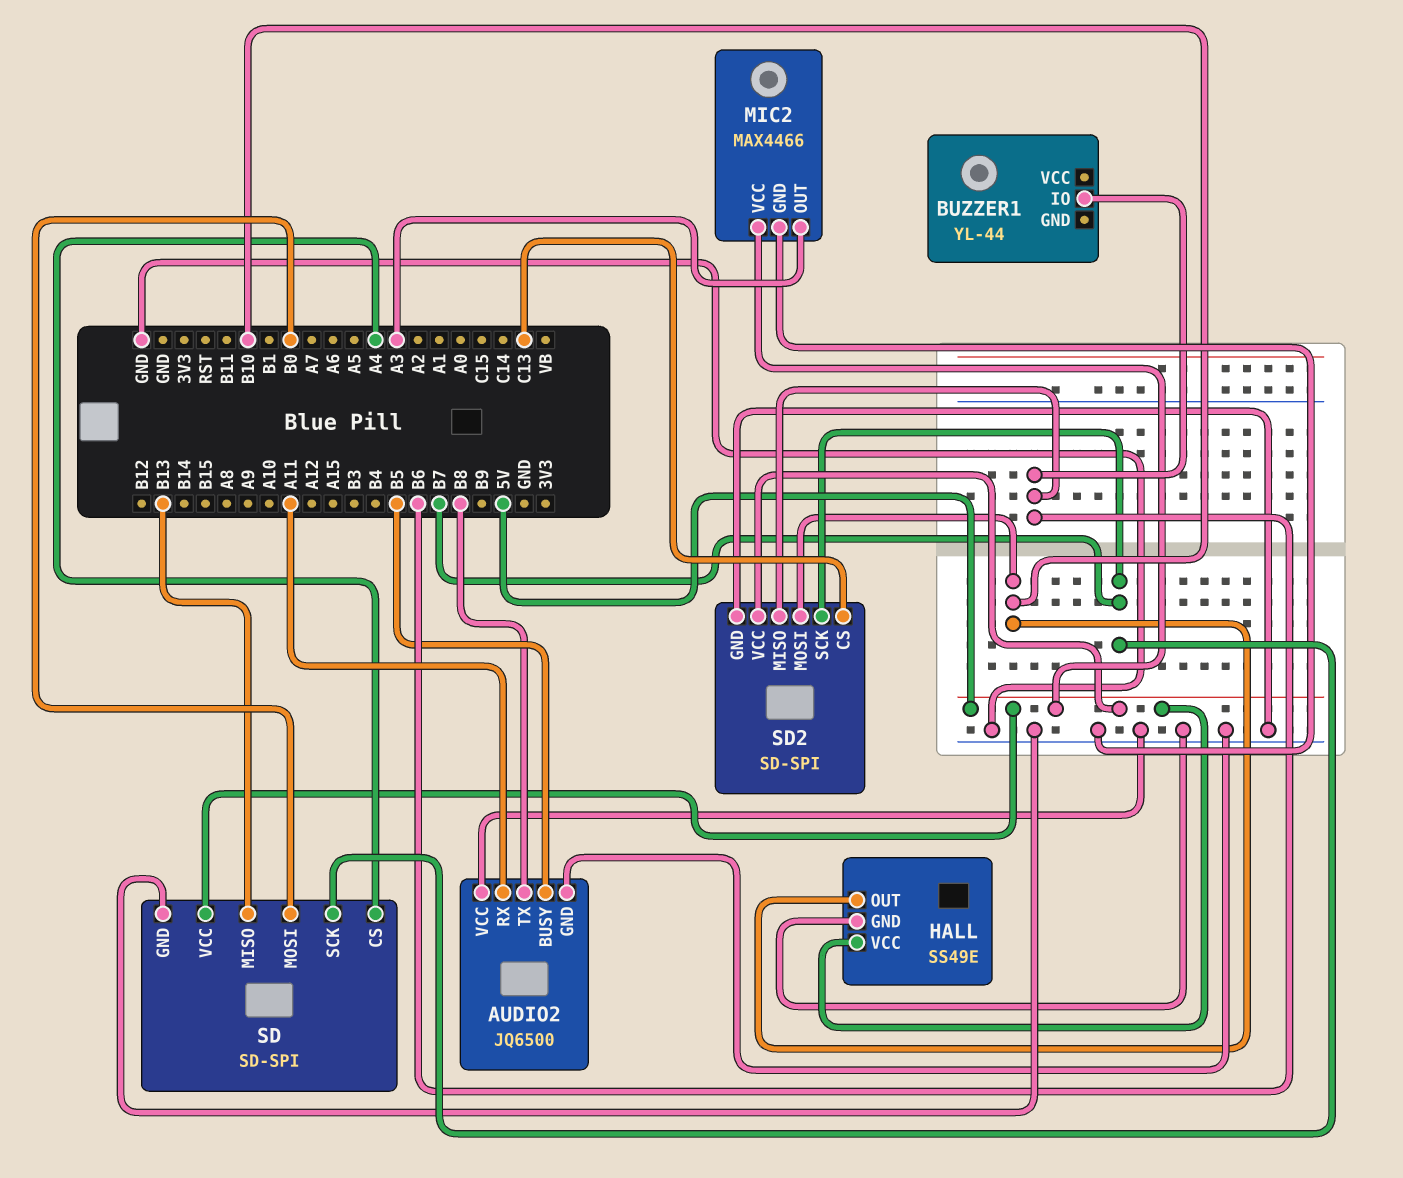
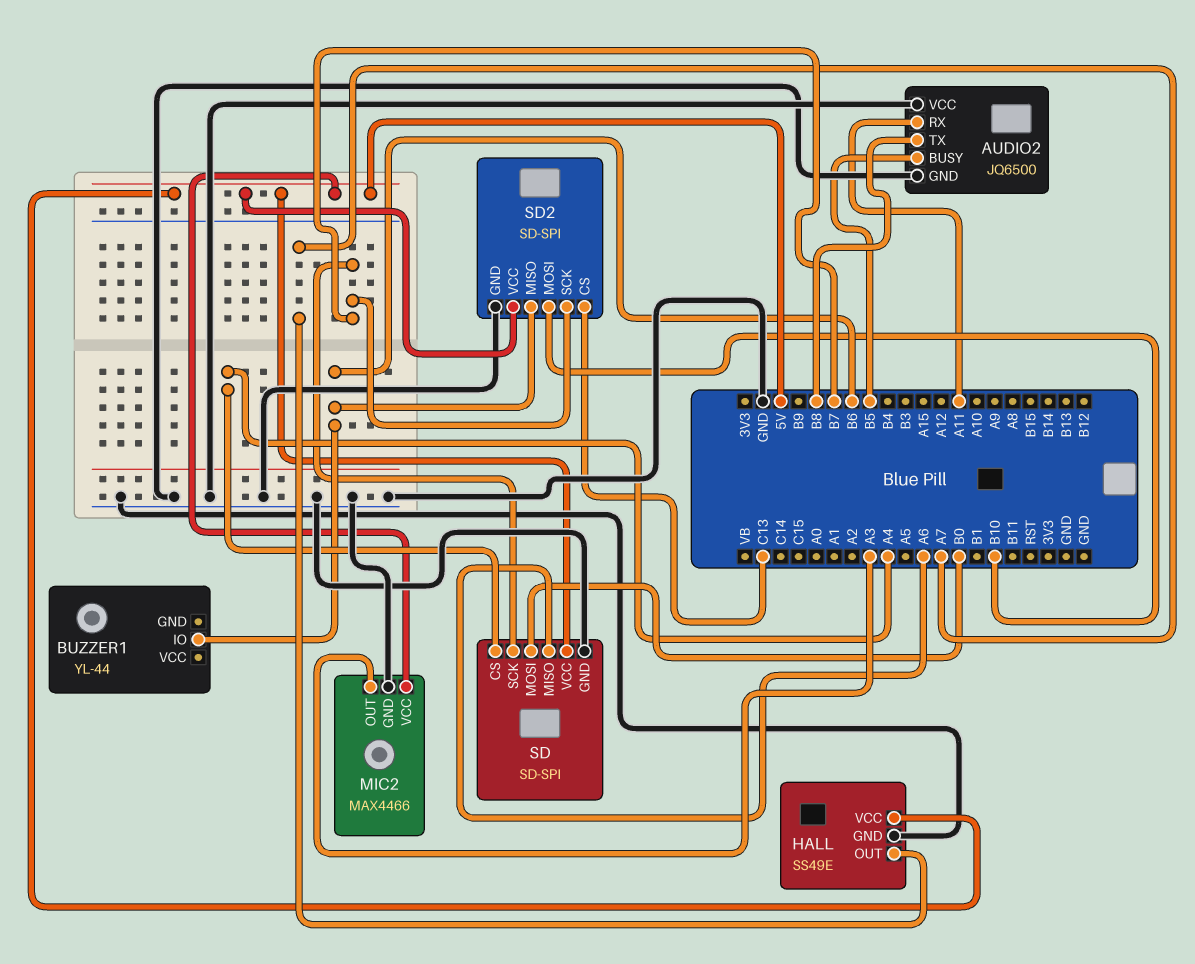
HALL pin OUT: B10 -> A7
SD pin MISO: B13 -> A6

